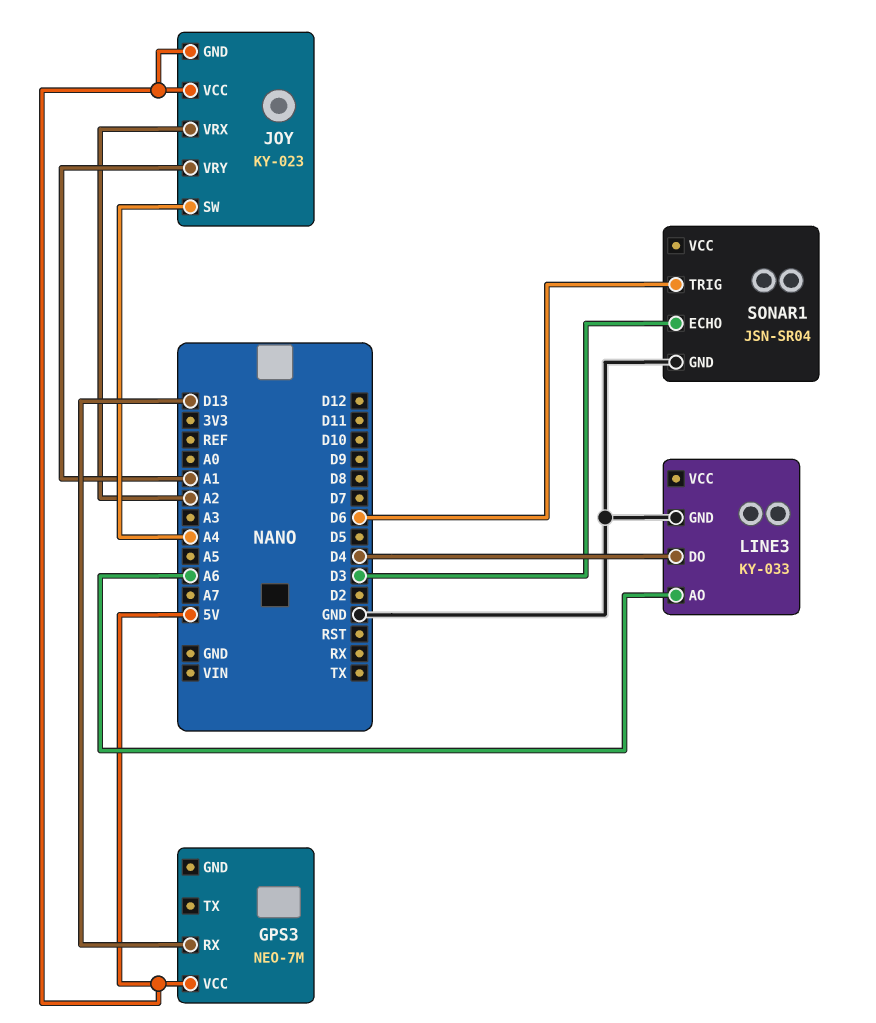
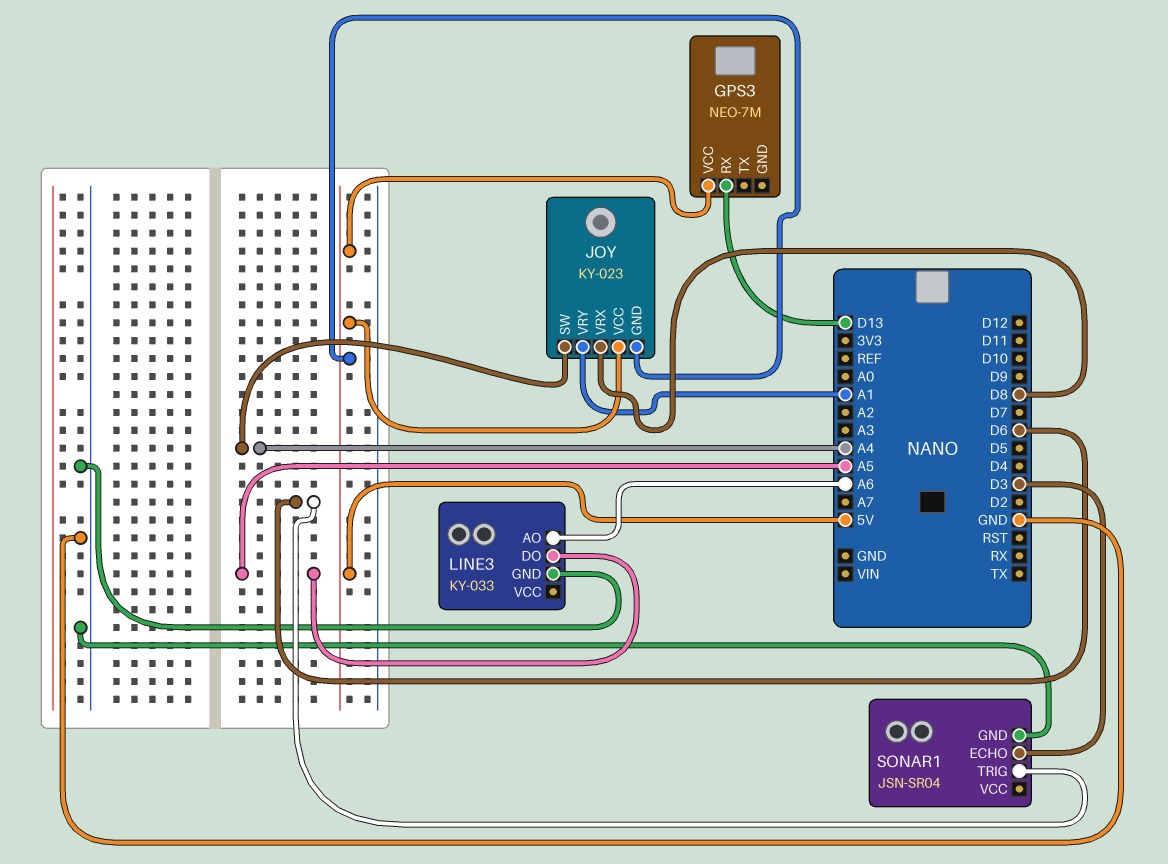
JOY pin VRX: A2 -> D8
LINE3 pin DO: D4 -> A5

